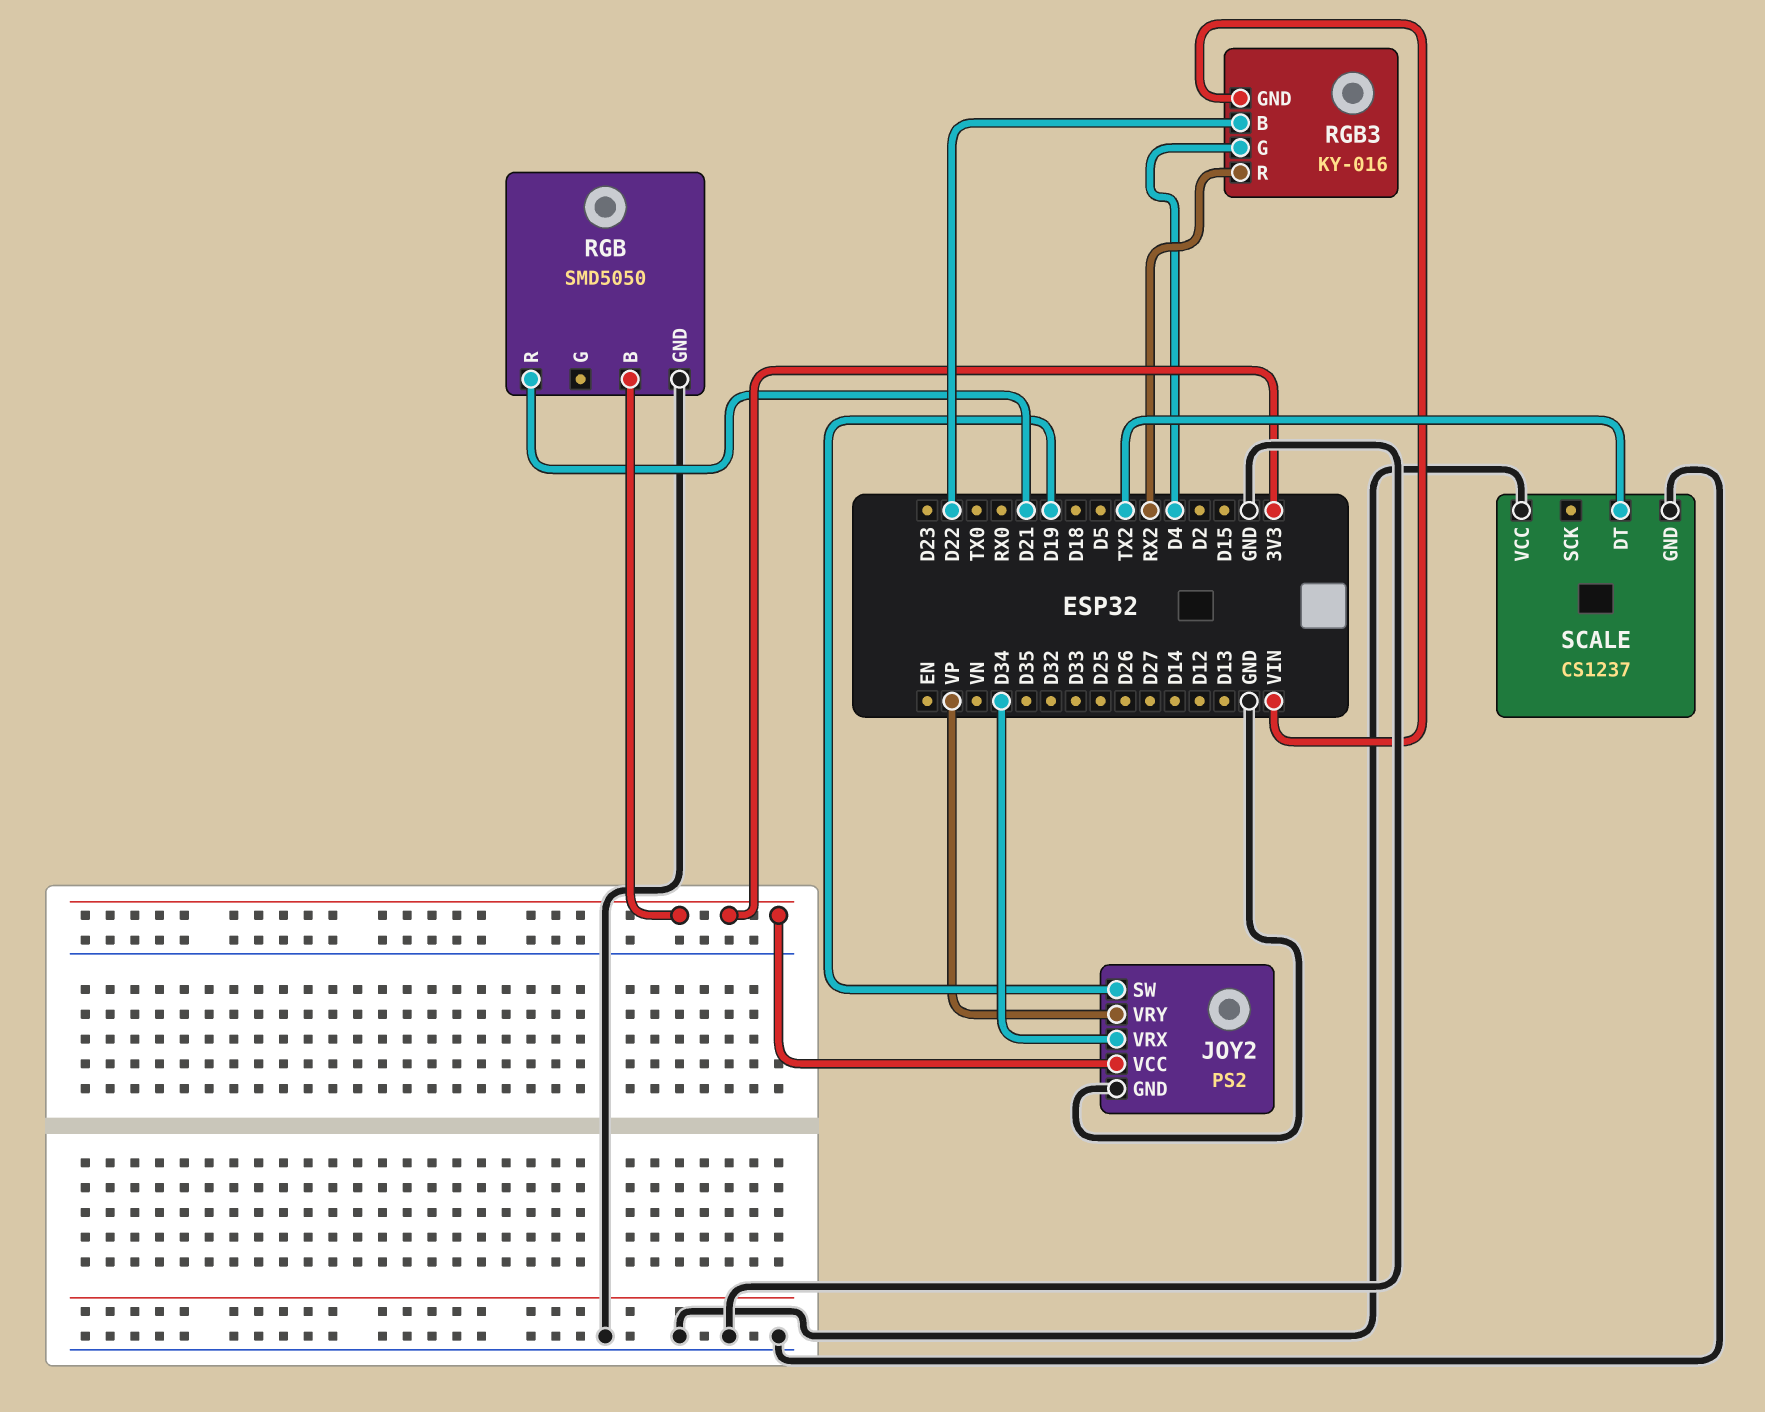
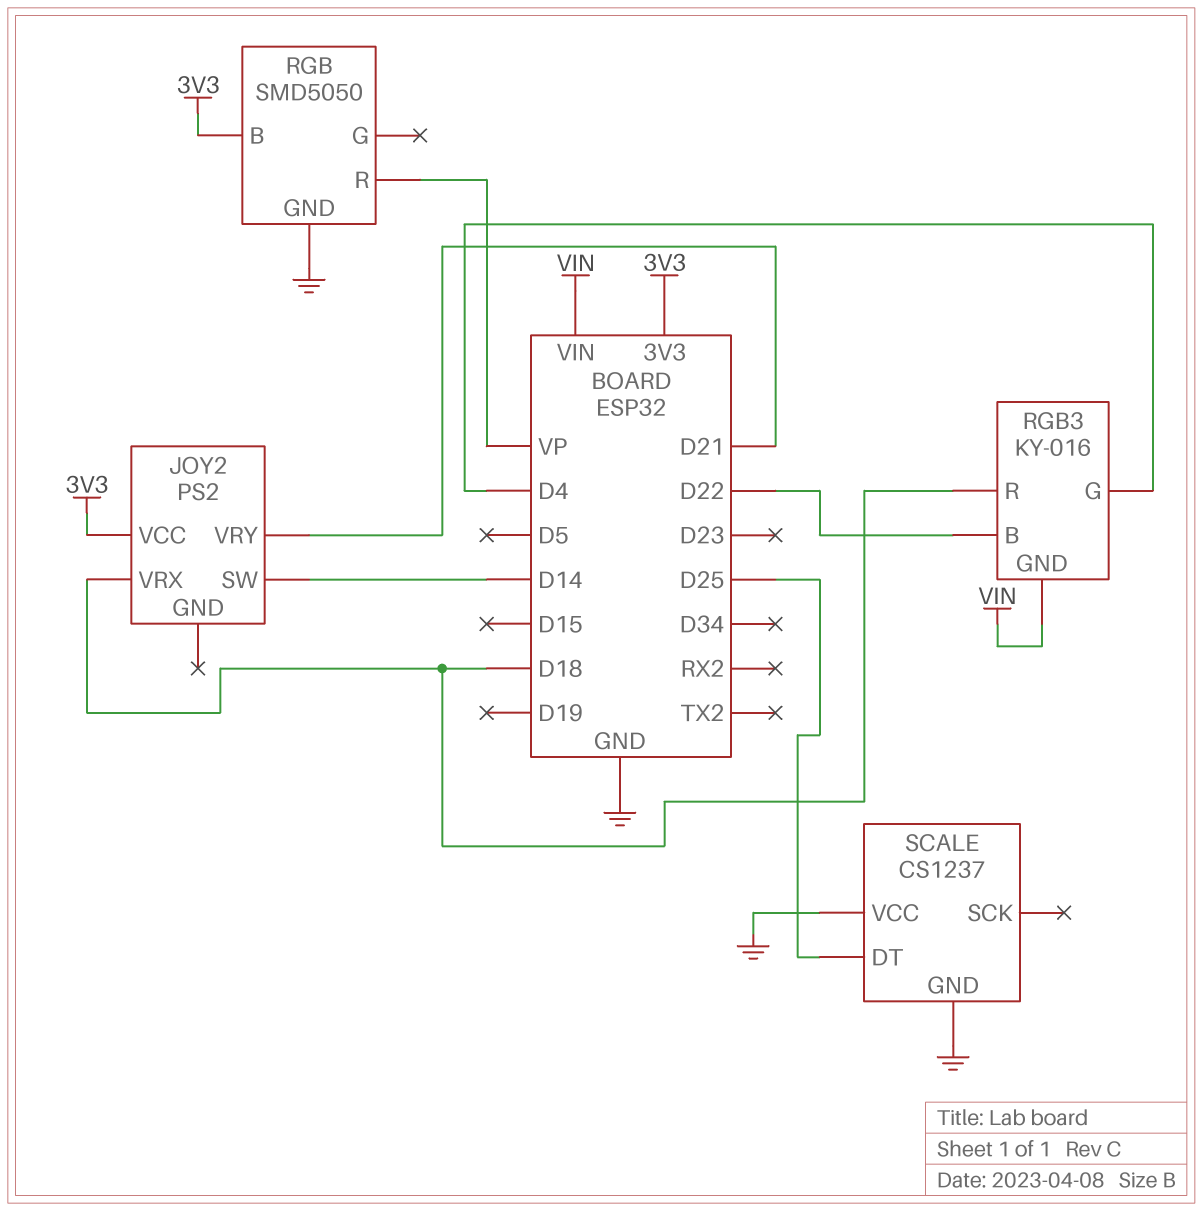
JOY2 pin GND: GND -> none
JOY2 pin SW: D19 -> D14
JOY2 pin VRX: D34 -> D18
JOY2 pin VRY: VP -> D21
RGB pin R: D21 -> VP
RGB3 pin R: RX2 -> D18
SCALE pin DT: TX2 -> D25

